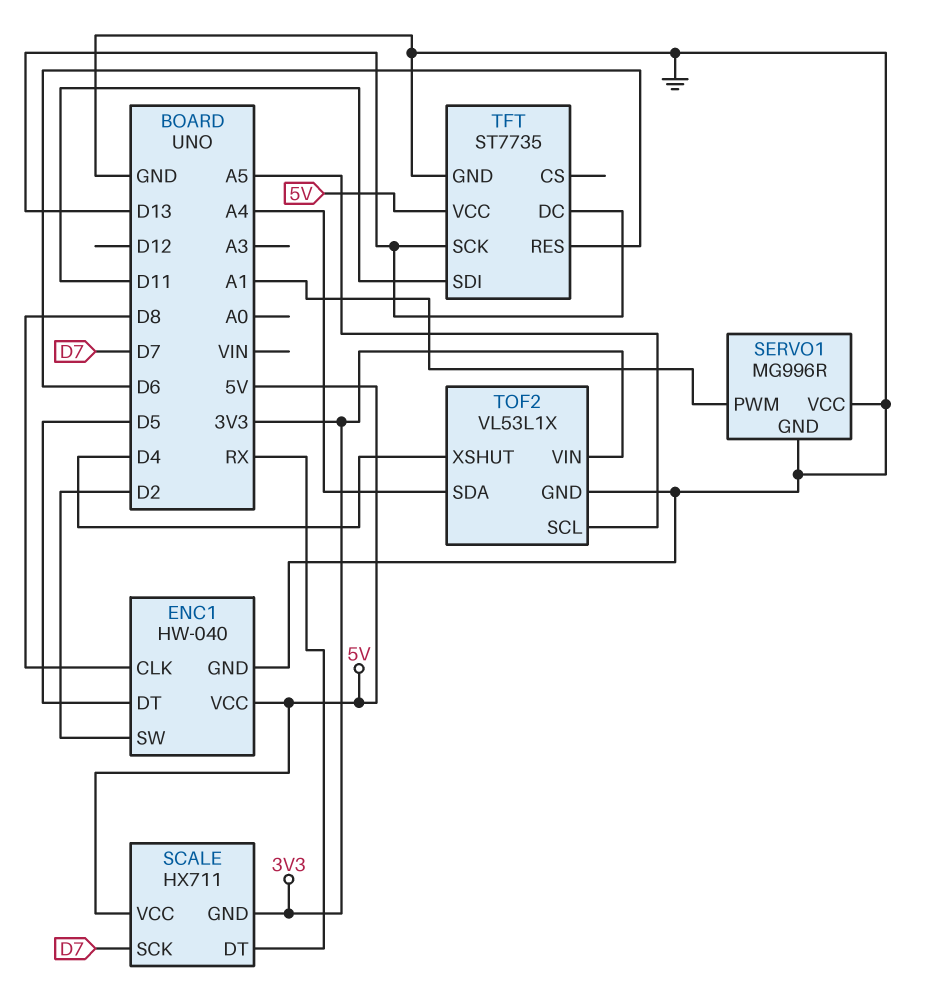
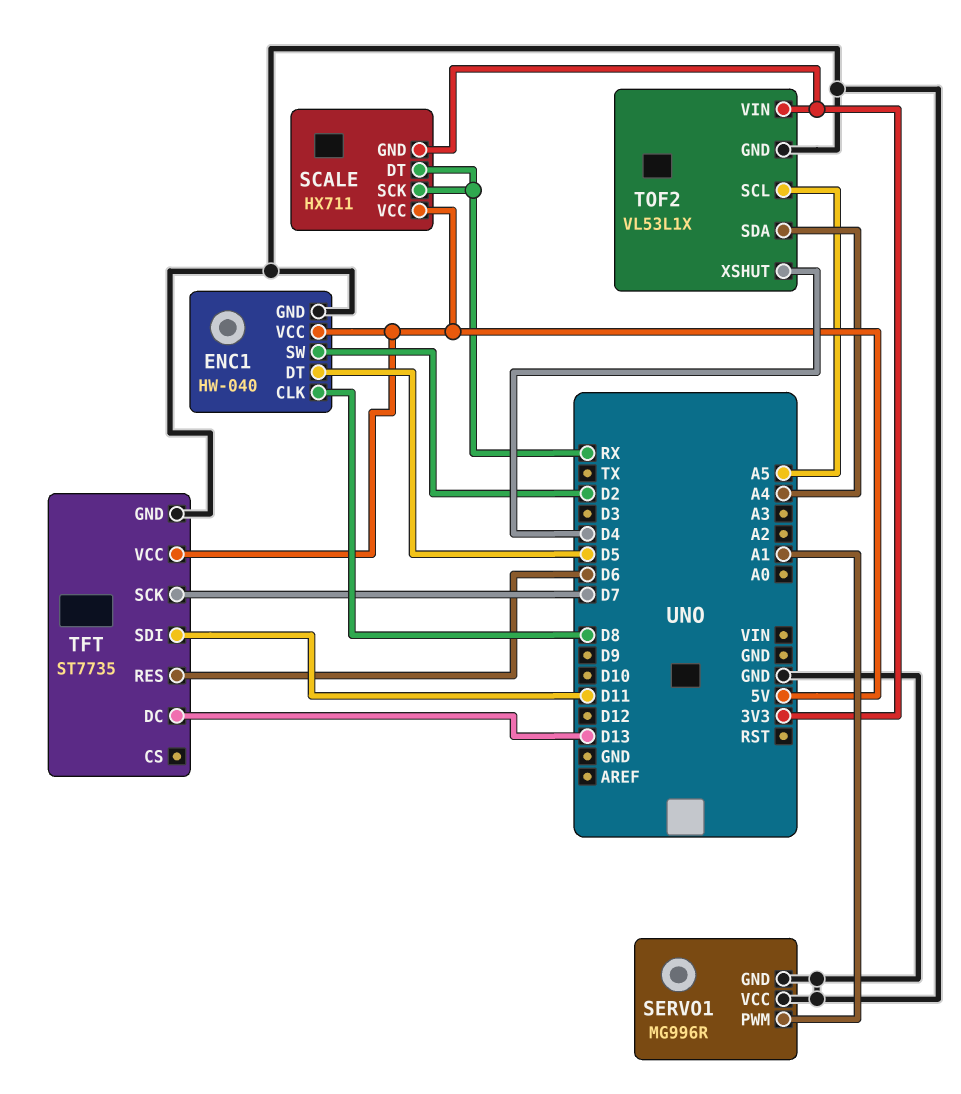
SCALE pin SCK: D7 -> RX
TFT pin SCK: D13 -> D7

